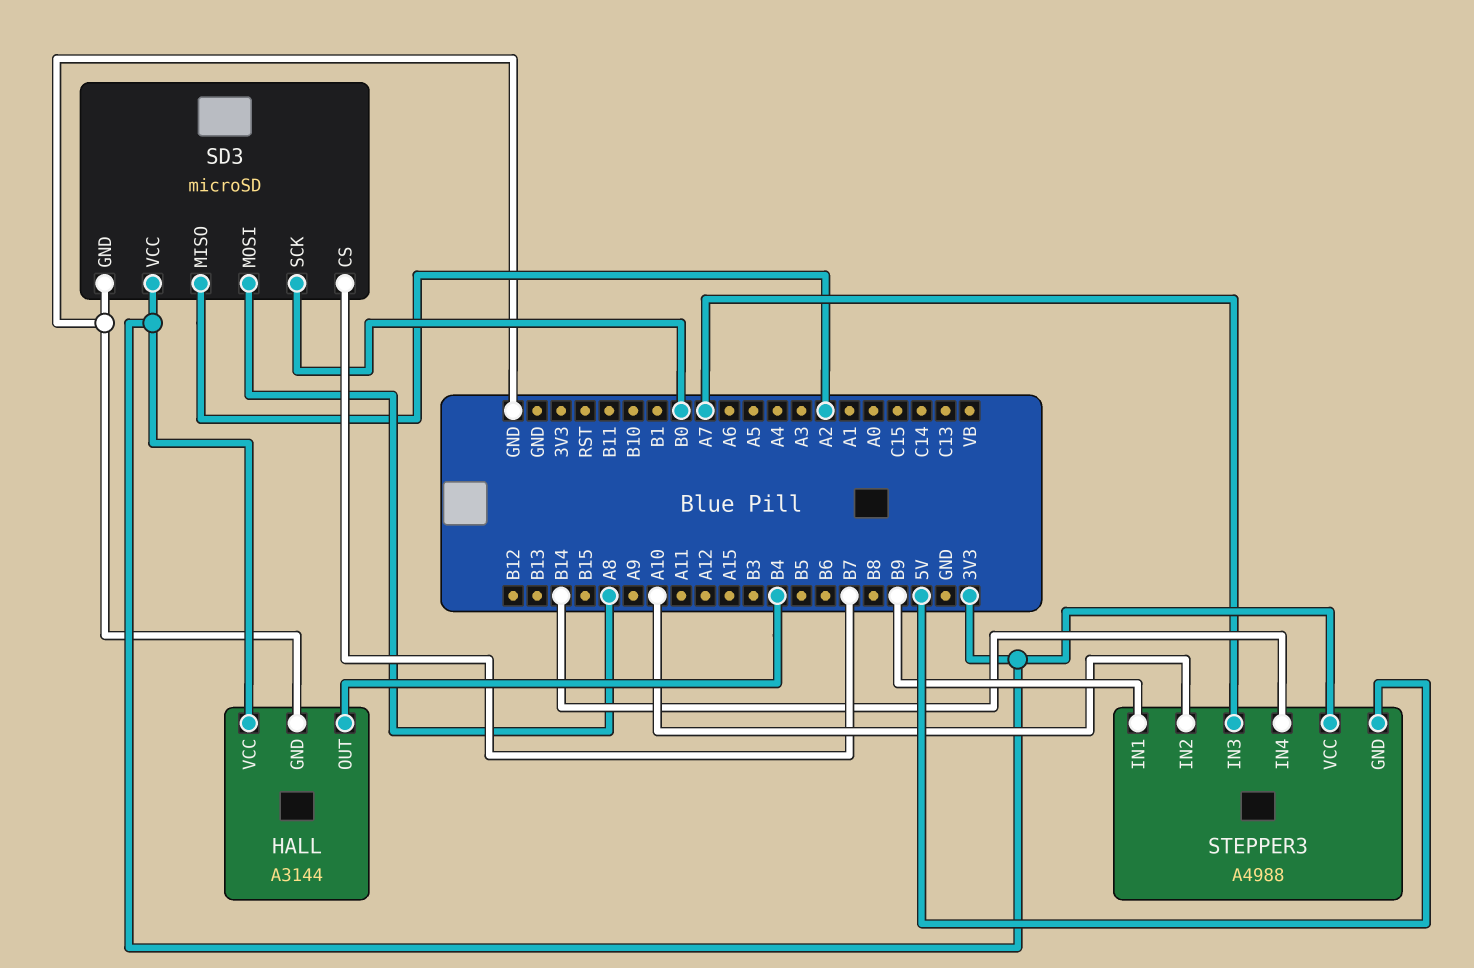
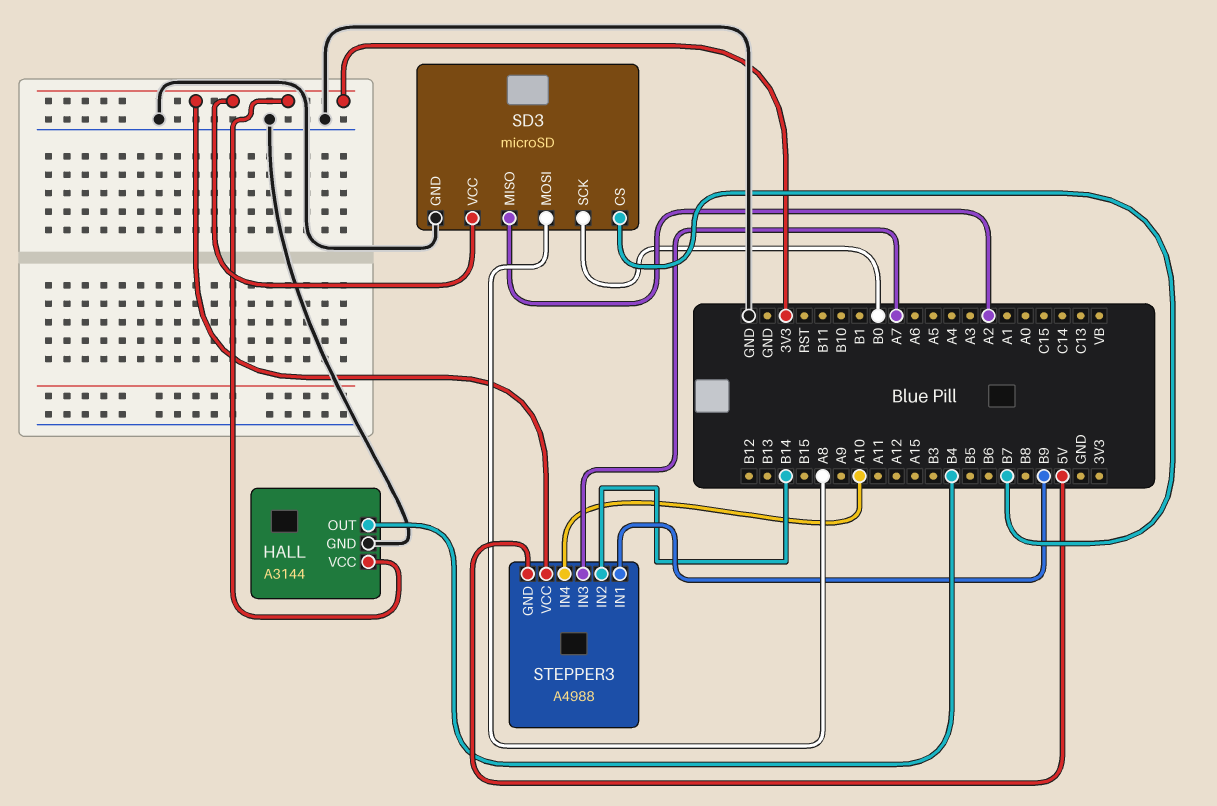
STEPPER3 pin IN2: A10 -> B14
STEPPER3 pin IN4: B14 -> A10

